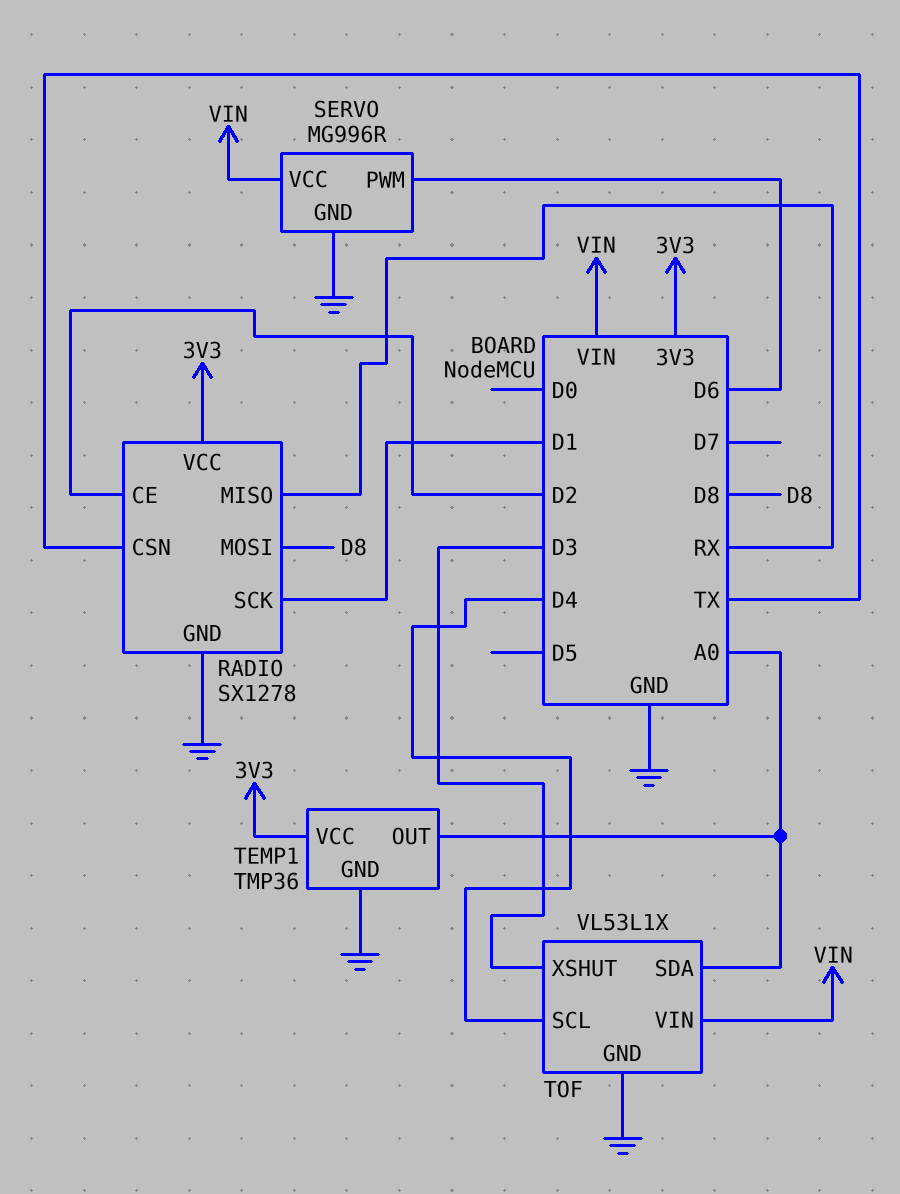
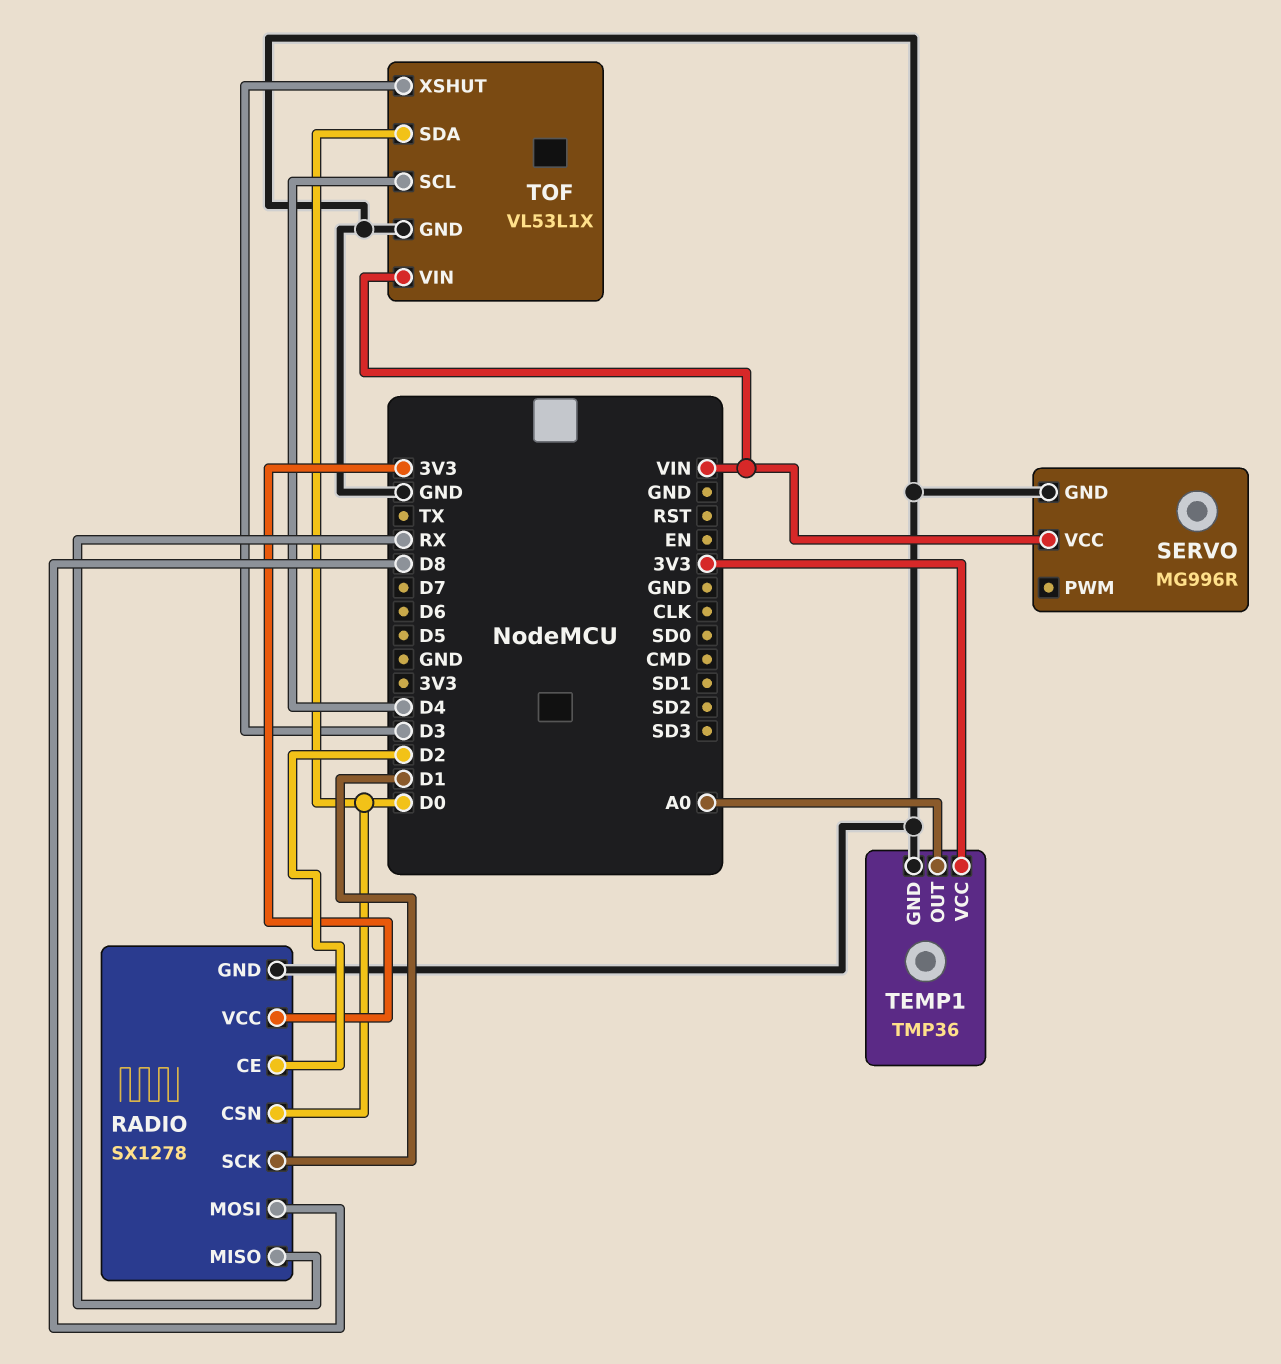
RADIO pin CSN: TX -> D0
SERVO pin PWM: D6 -> none
TOF pin SDA: A0 -> D0

